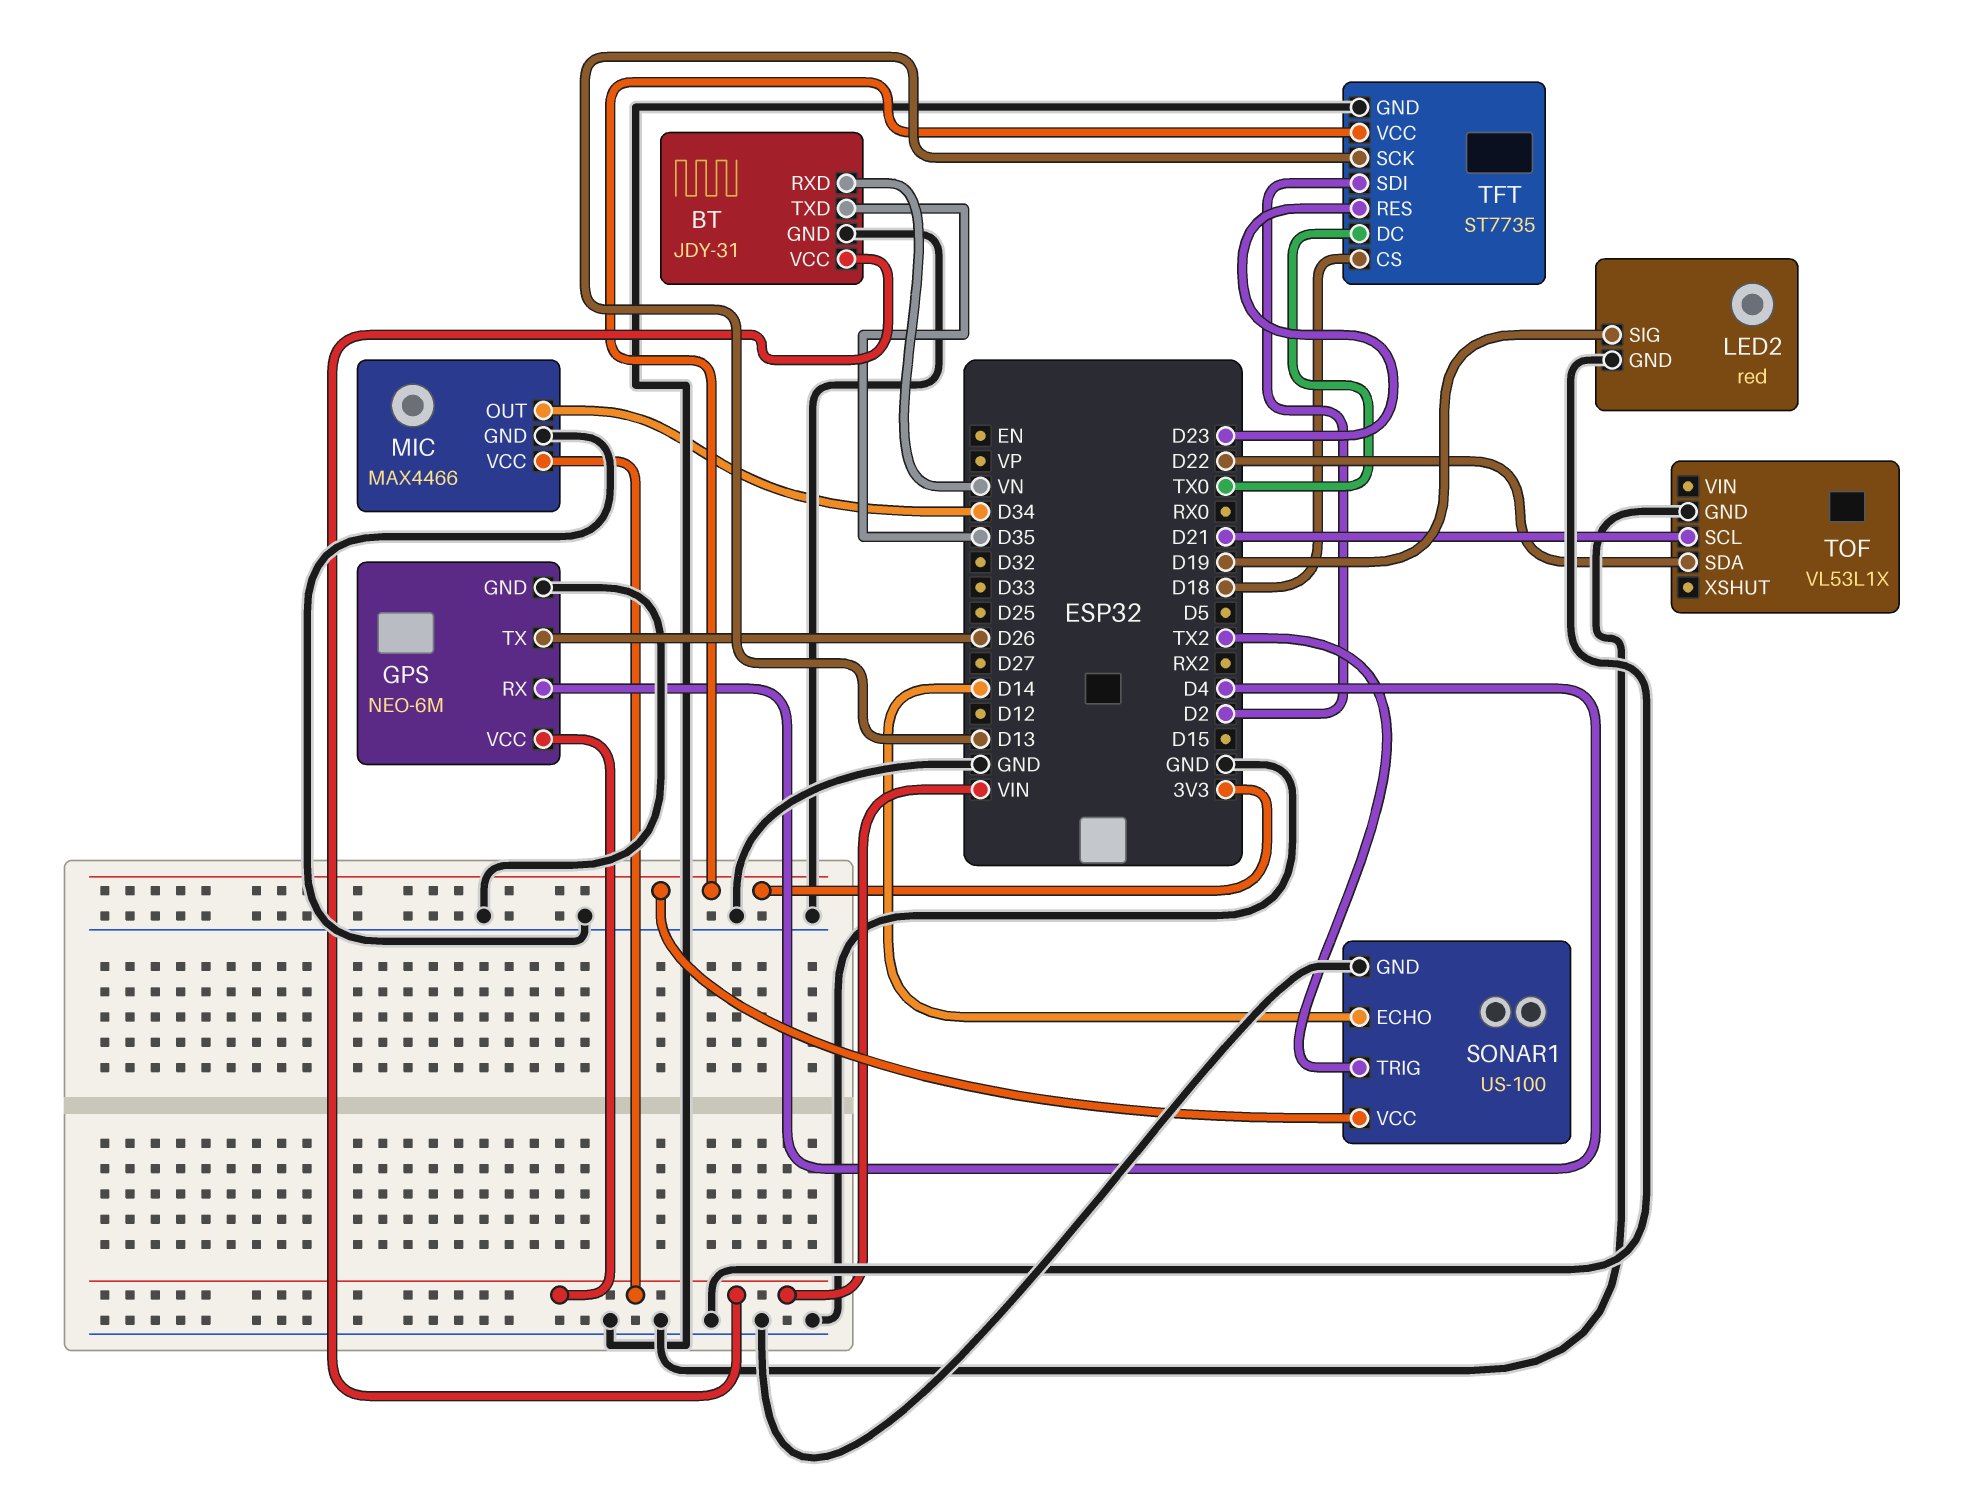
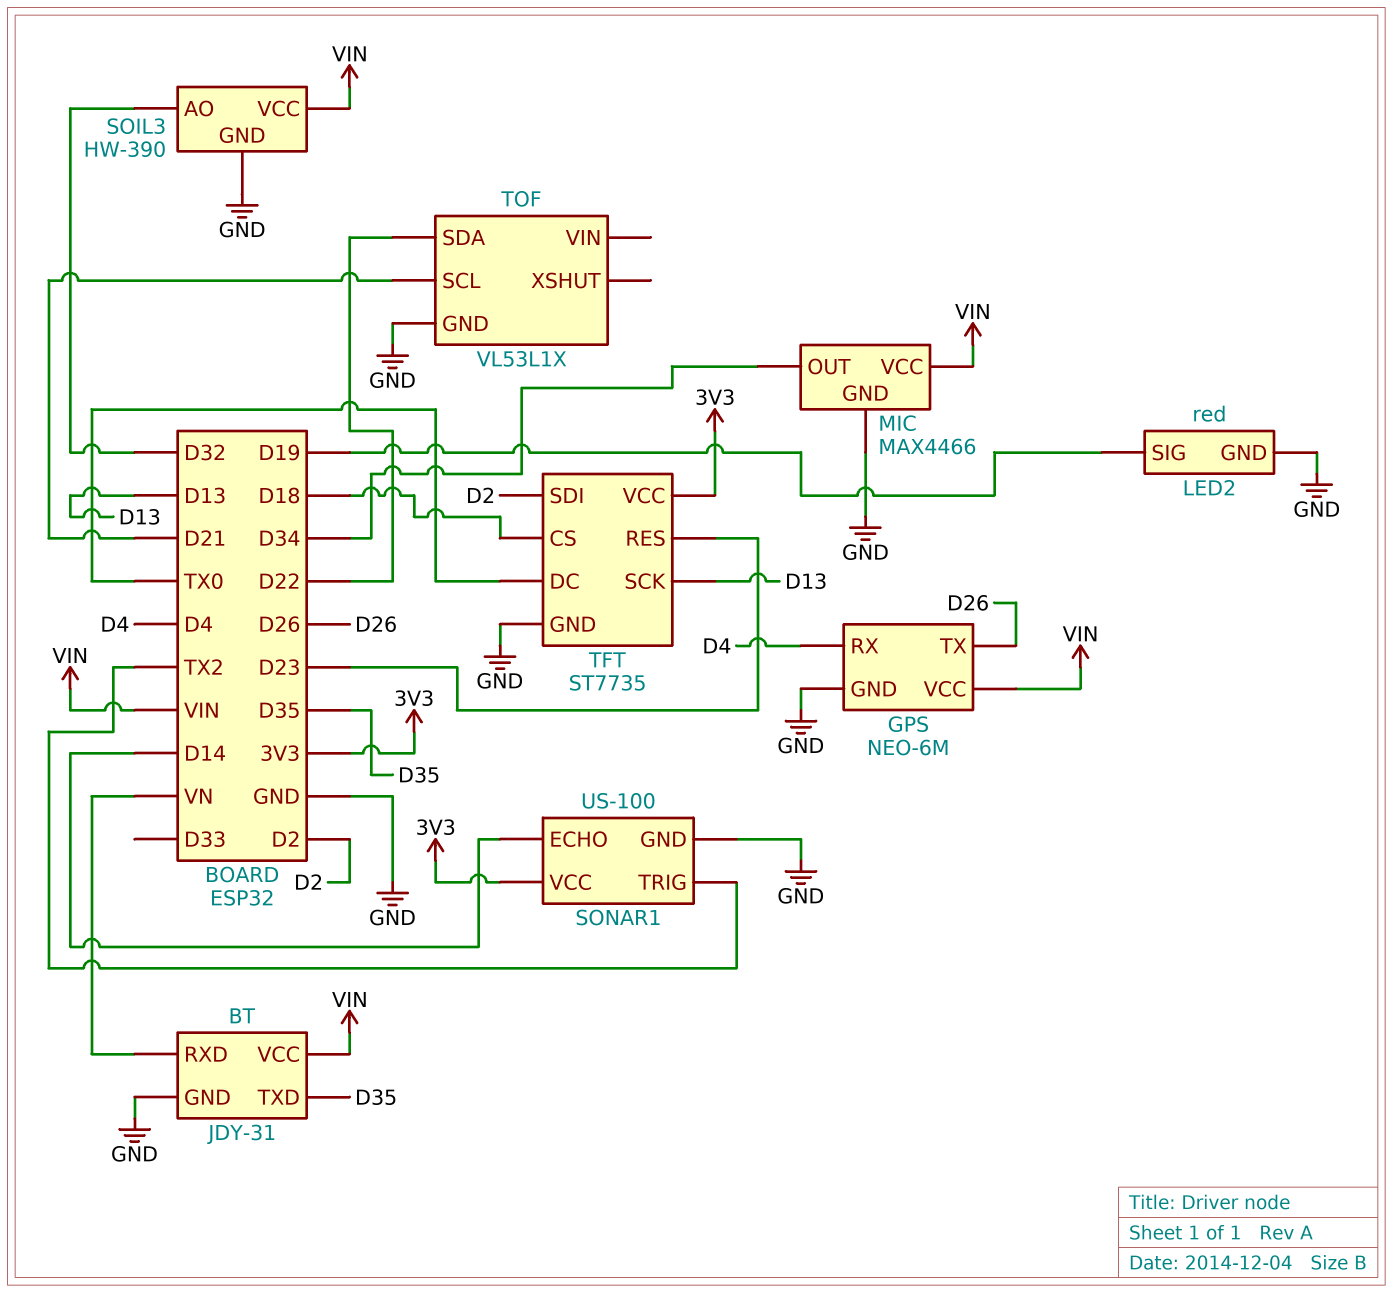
SOIL3: none -> HW-390
SOIL3 pin AO: none -> D32
SOIL3 pin GND: none -> GND
SOIL3 pin VCC: none -> VIN

